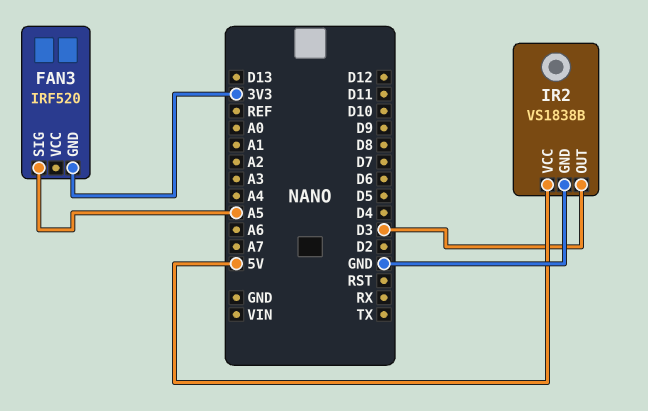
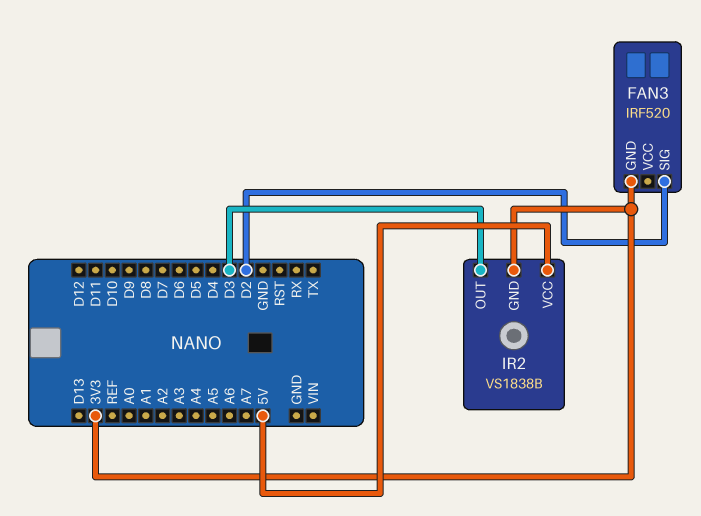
FAN3 pin SIG: A5 -> D2
IR2 pin GND: GND -> 3V3

